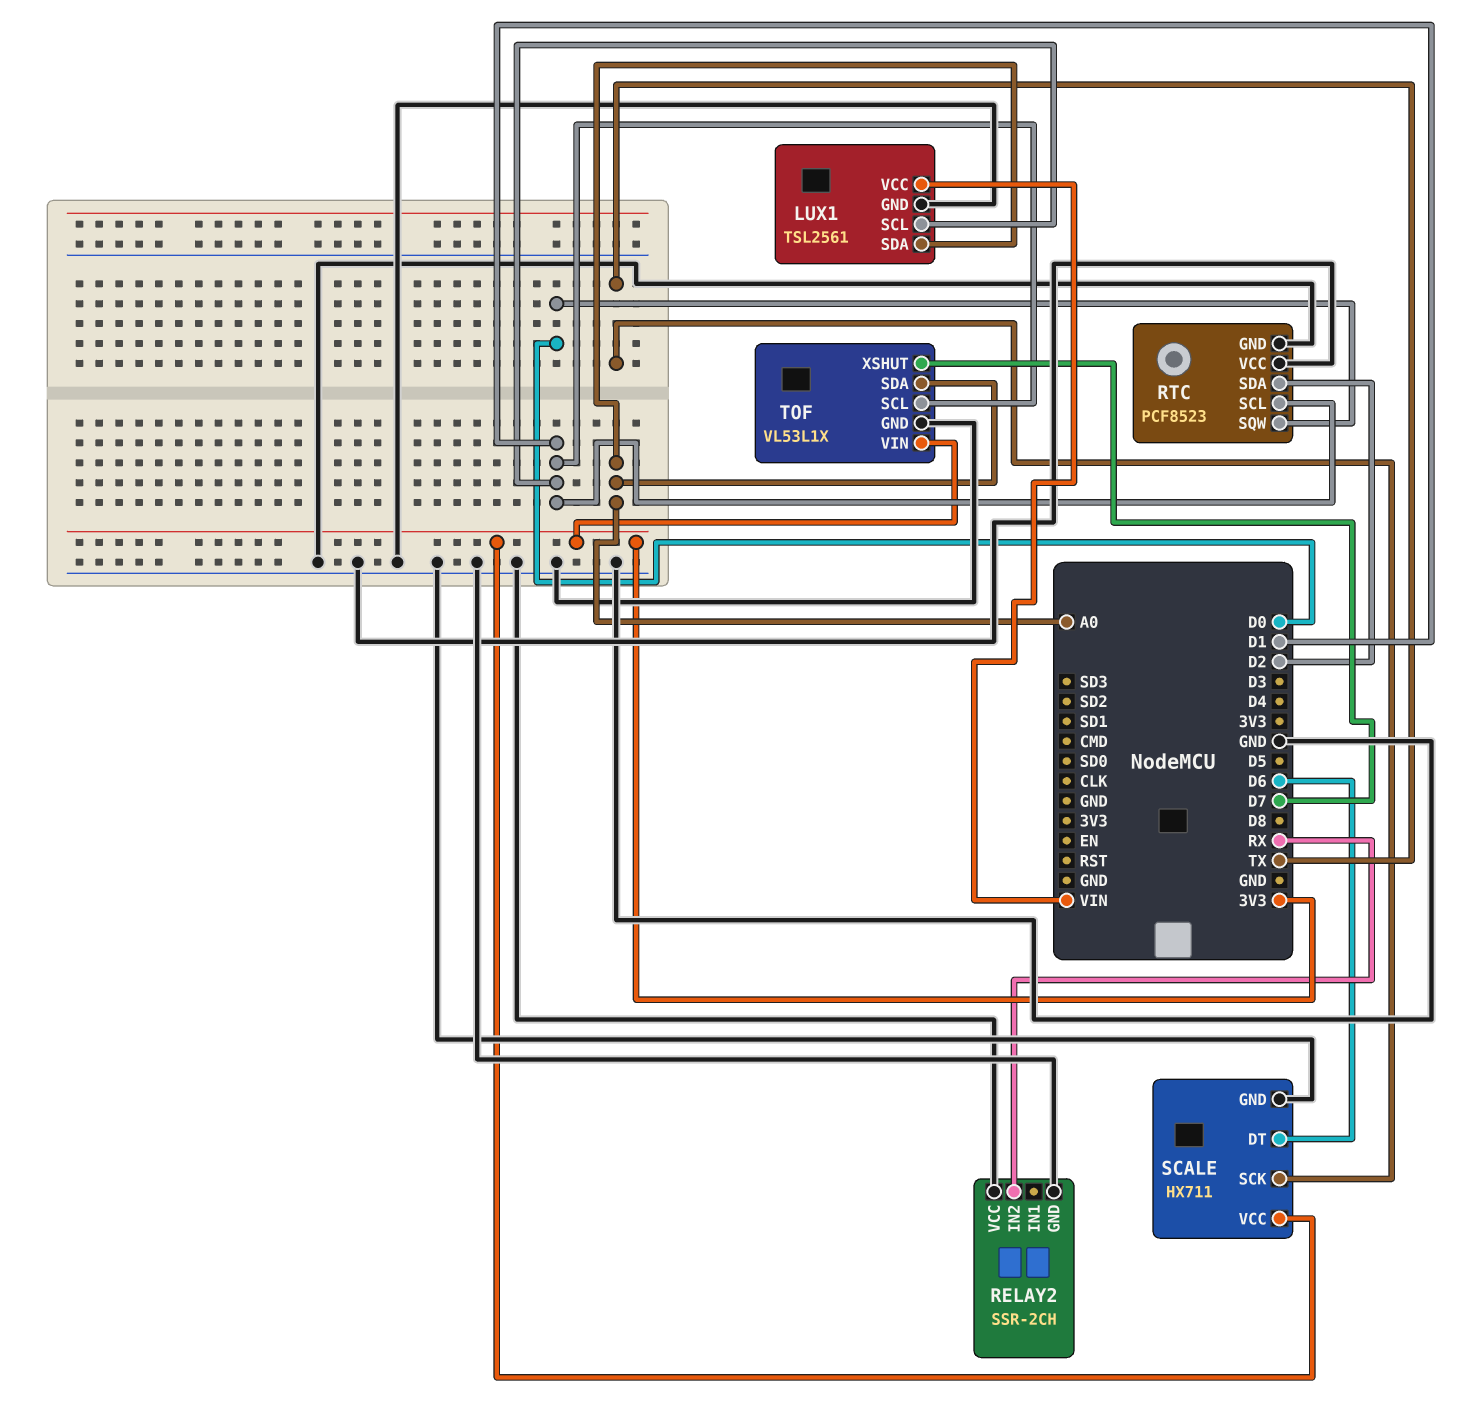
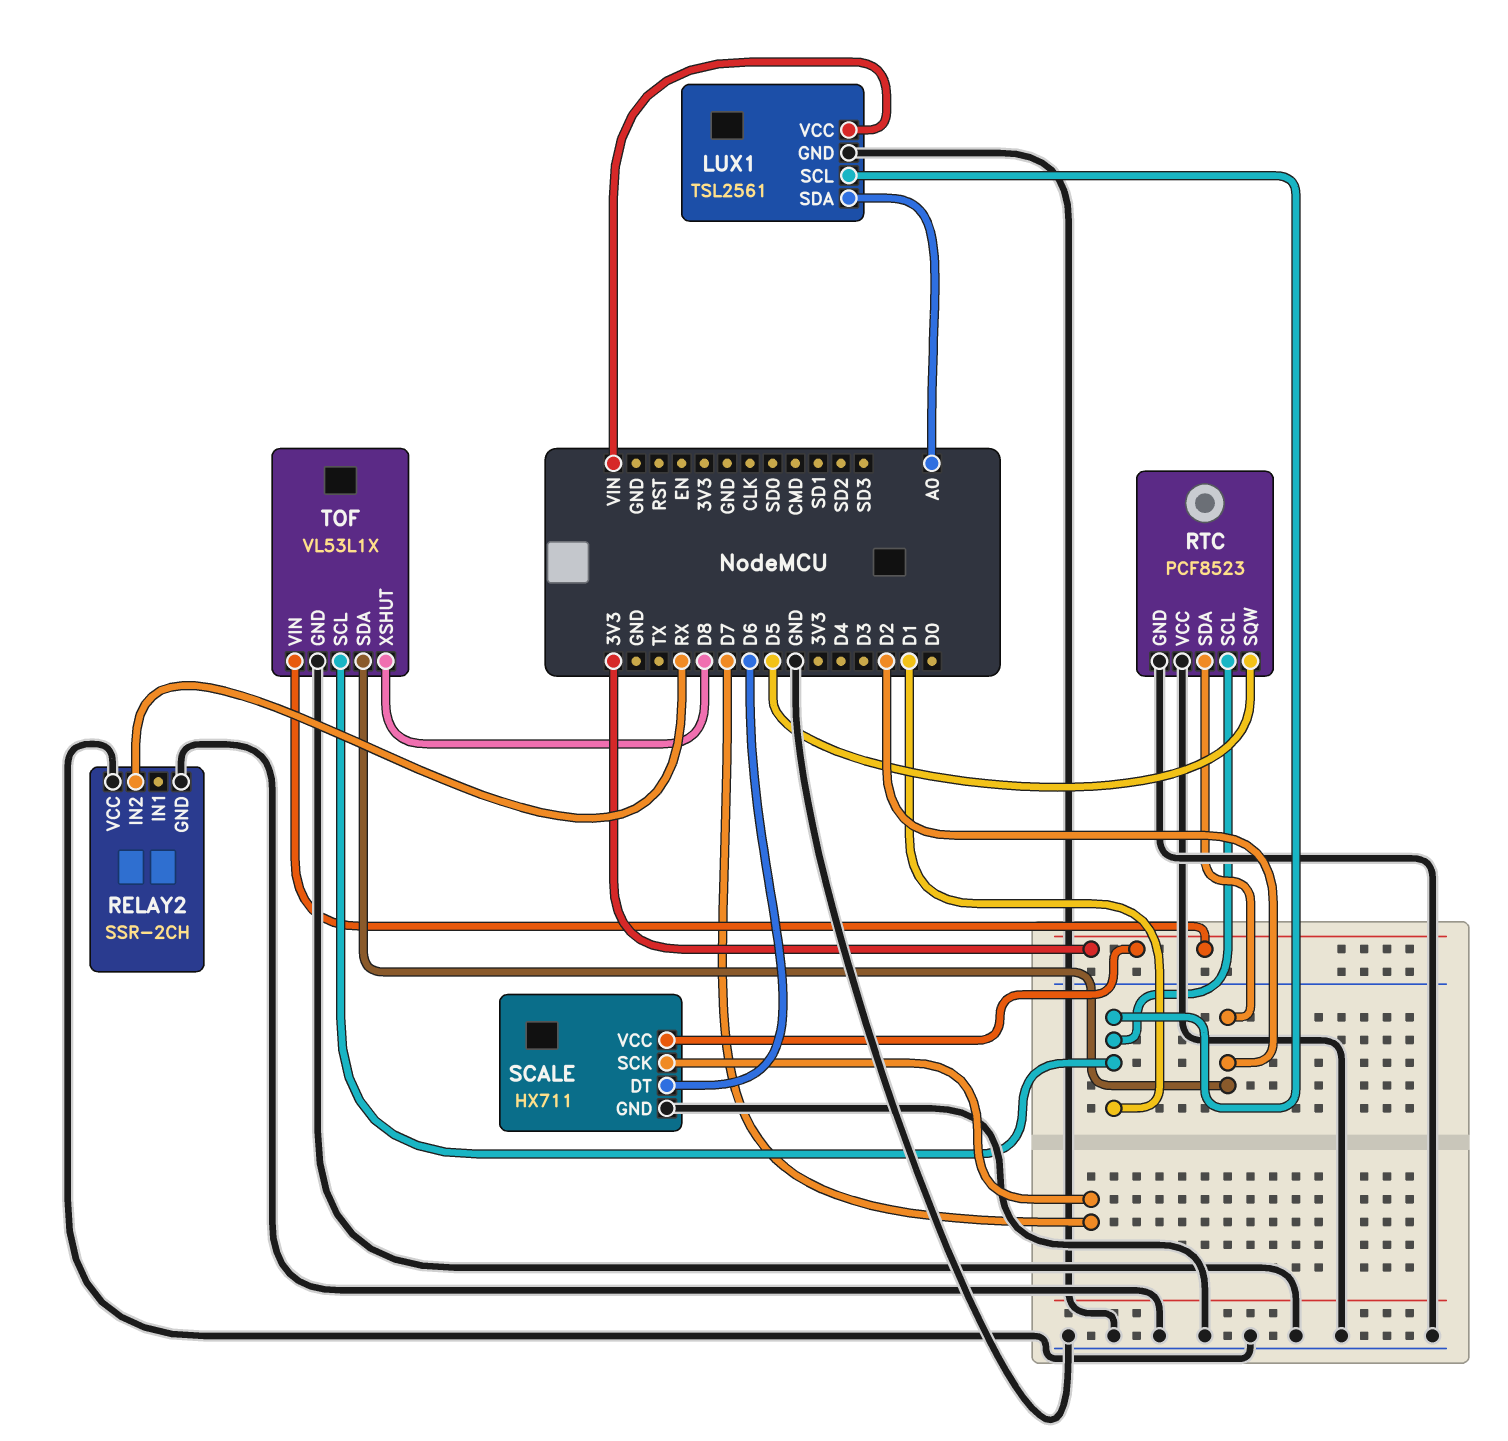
RTC pin SQW: D0 -> D5
SCALE pin SCK: TX -> D7
TOF pin SDA: A0 -> D2
TOF pin XSHUT: D7 -> D8

